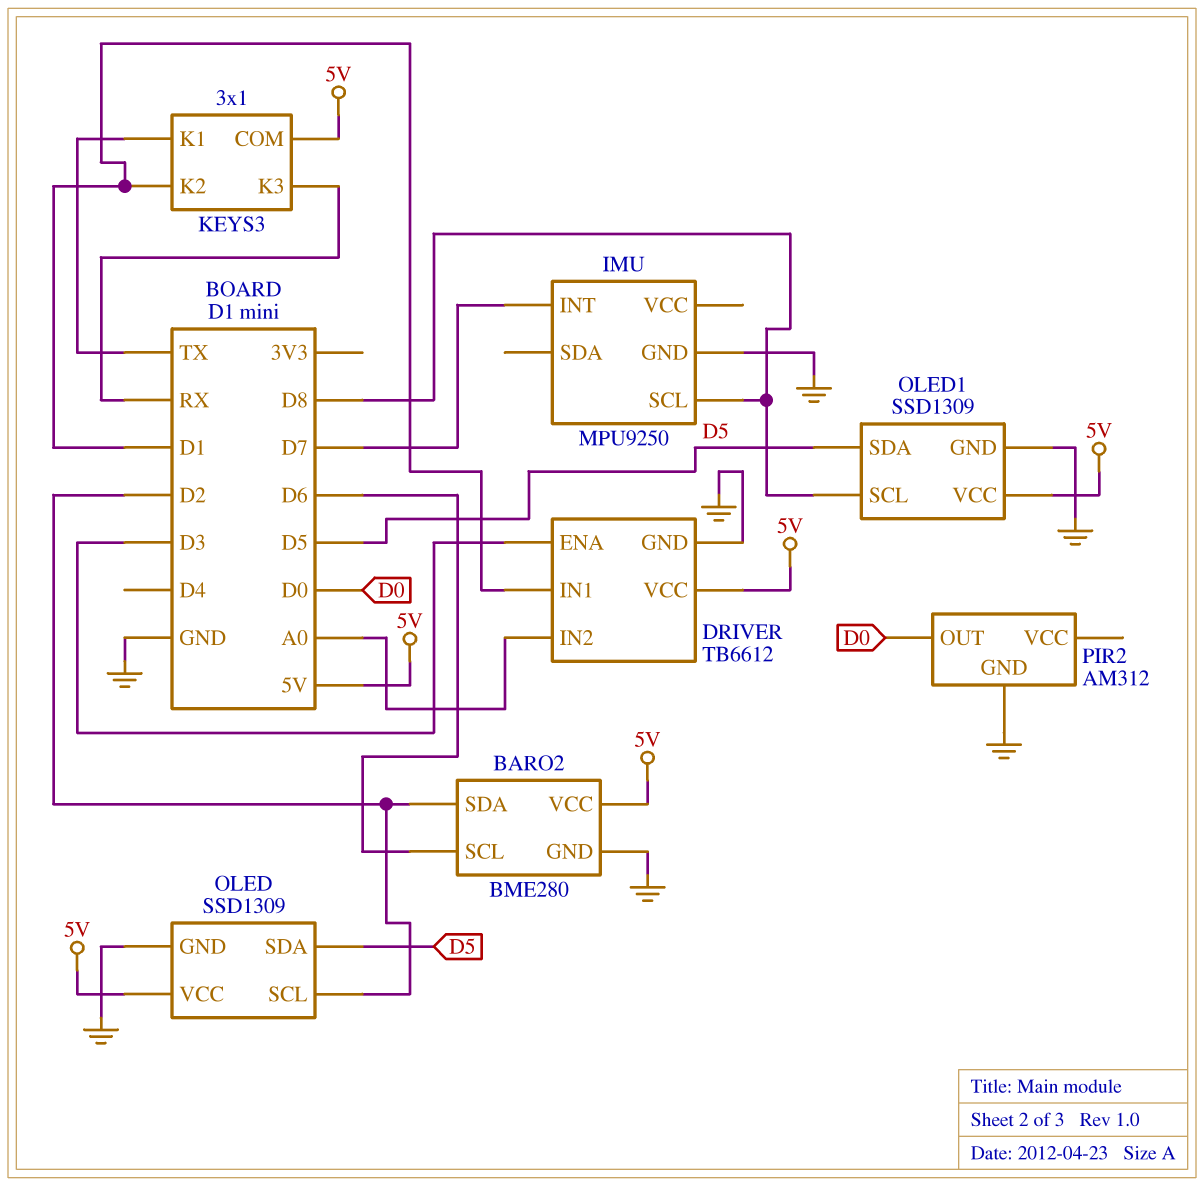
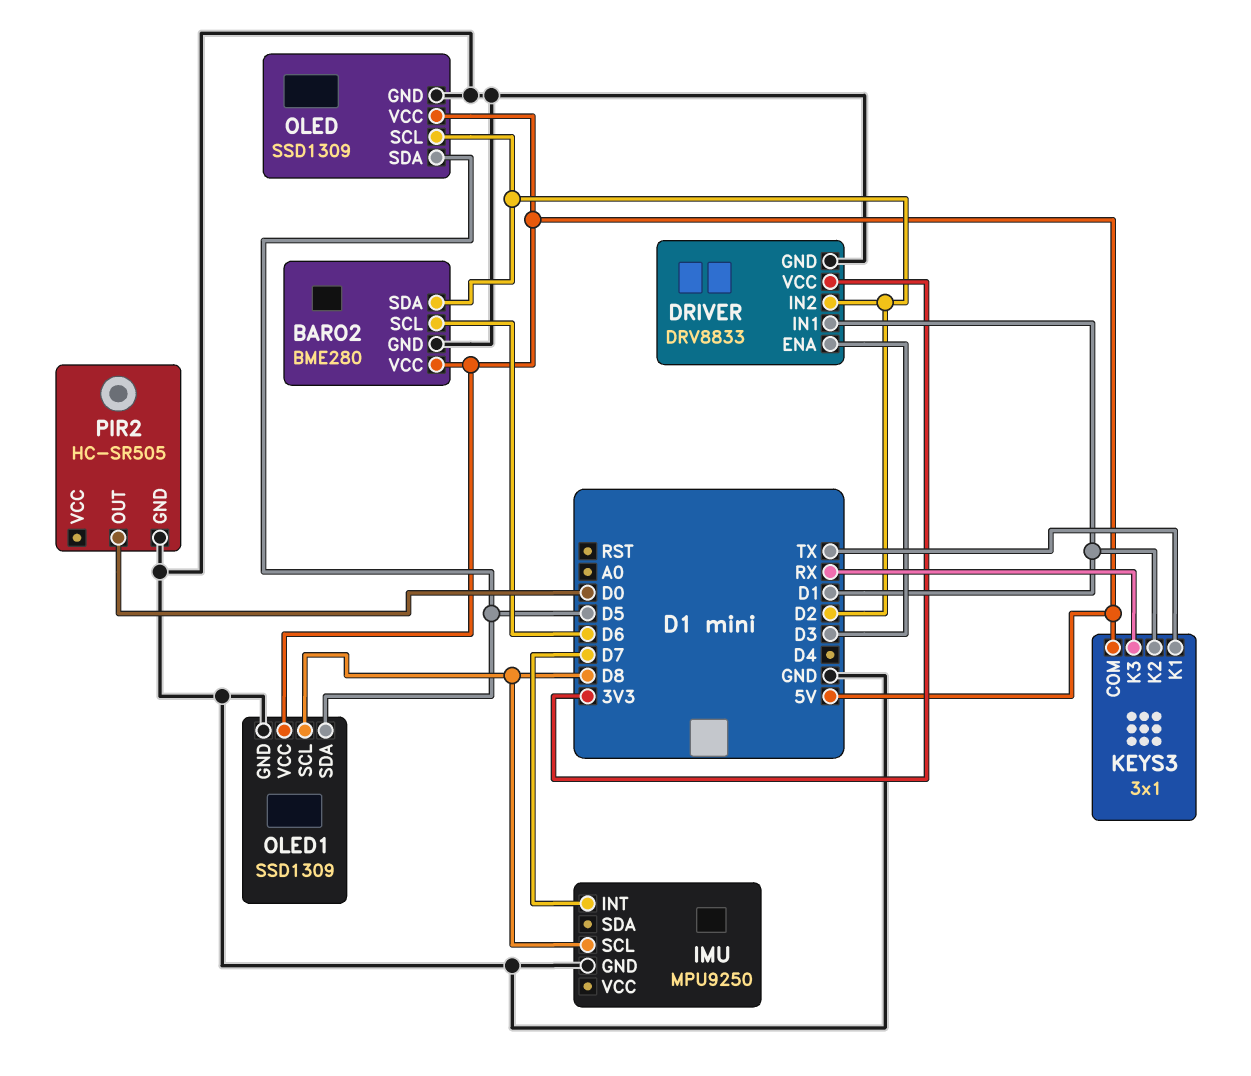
DRIVER: TB6612 -> DRV8833
DRIVER pin IN2: A0 -> D2
DRIVER pin VCC: 5V -> 3V3
PIR2: AM312 -> HC-SR505

